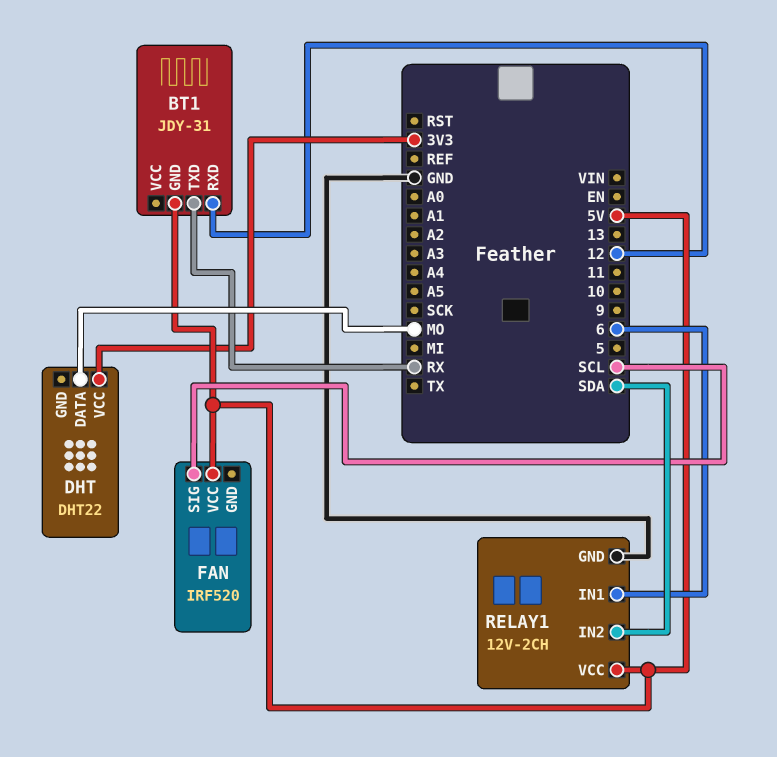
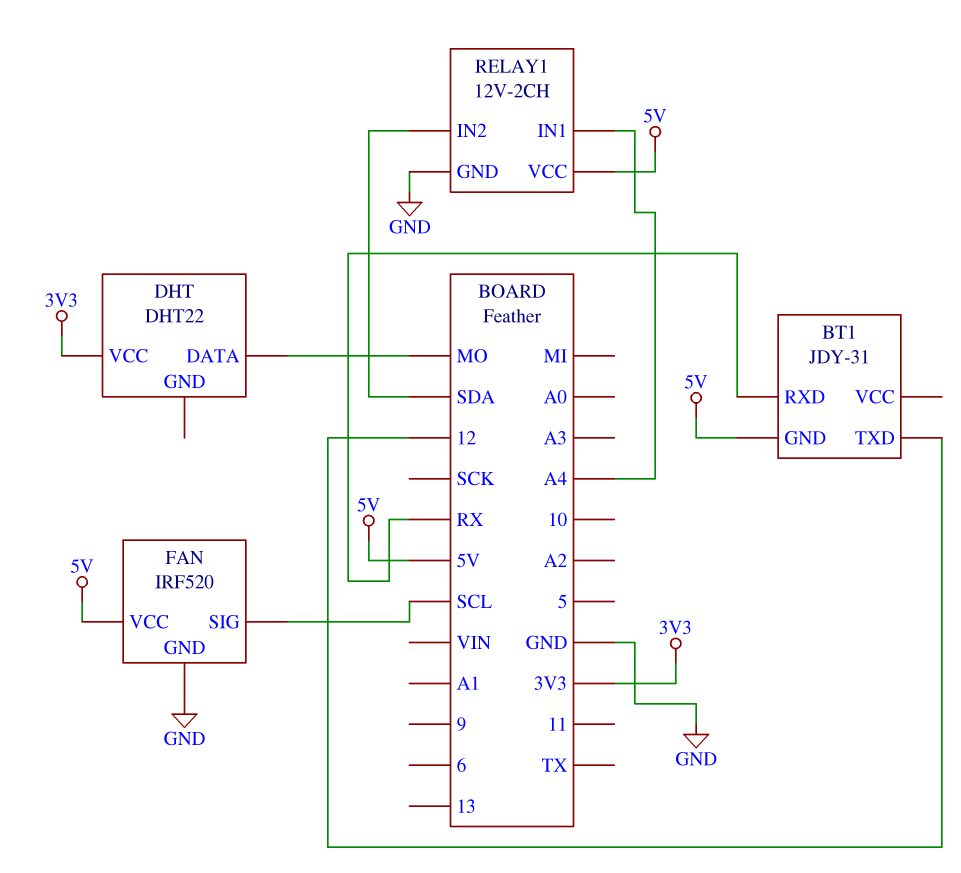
BT1 pin RXD: 12 -> RX
BT1 pin TXD: RX -> 12
FAN pin GND: none -> GND
RELAY1 pin IN1: 6 -> A4

